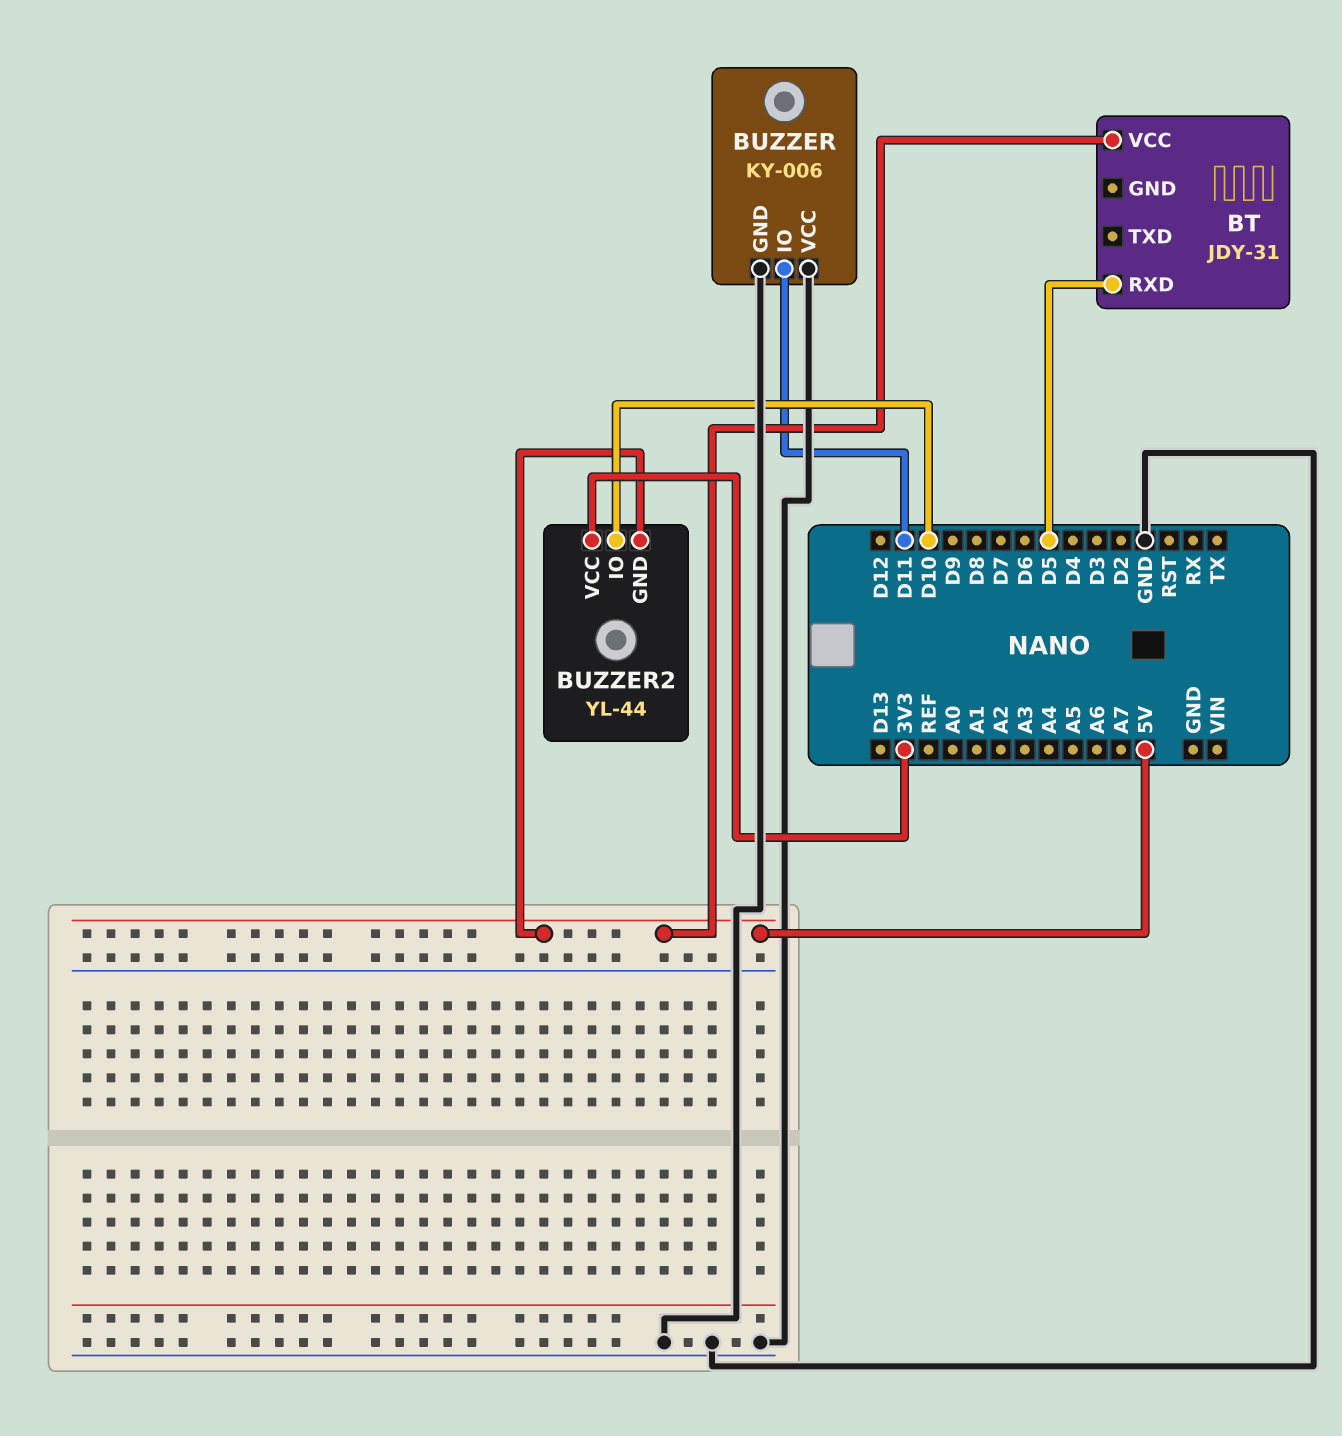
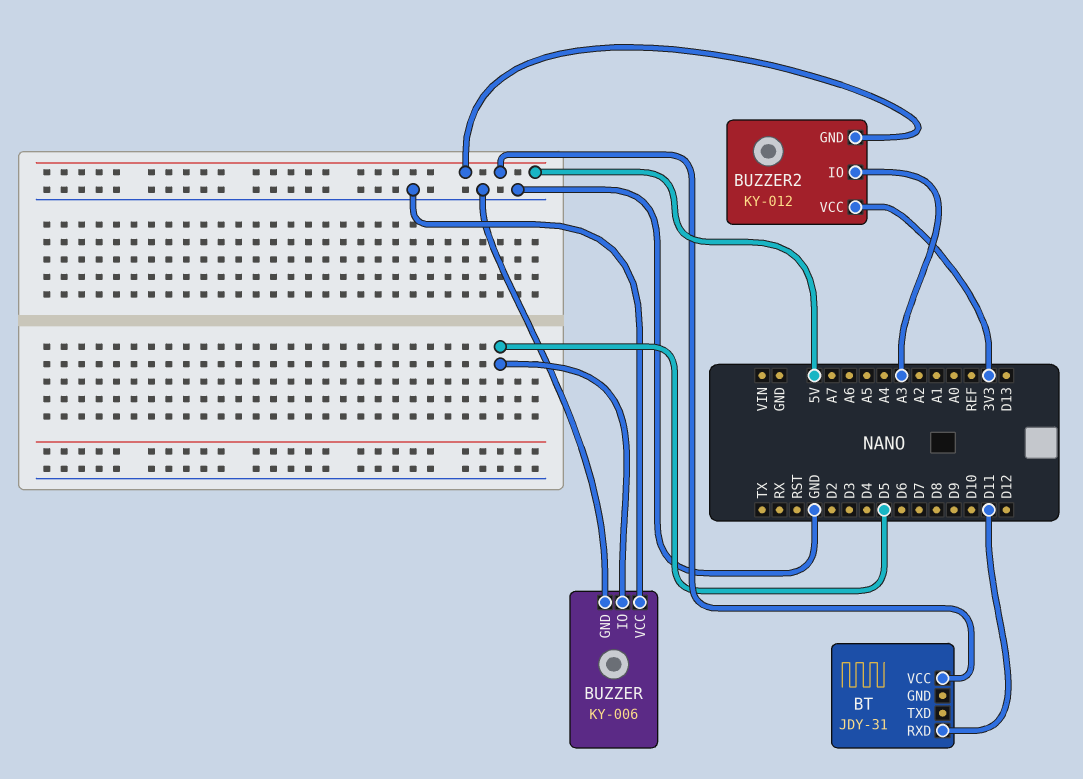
BT pin RXD: D5 -> D11
BUZZER pin IO: D11 -> D5
BUZZER2: YL-44 -> KY-012
BUZZER2 pin IO: D10 -> A3

